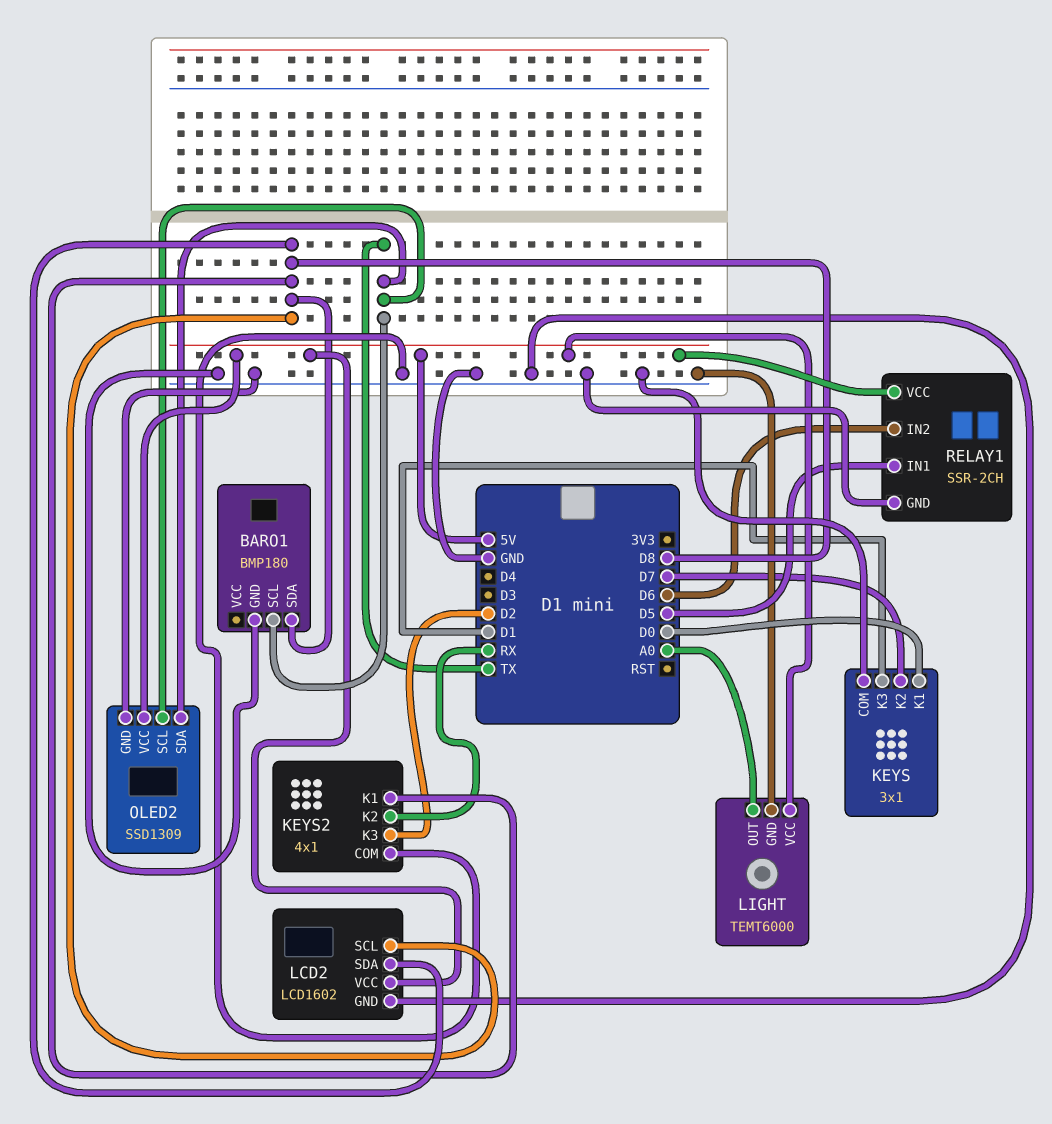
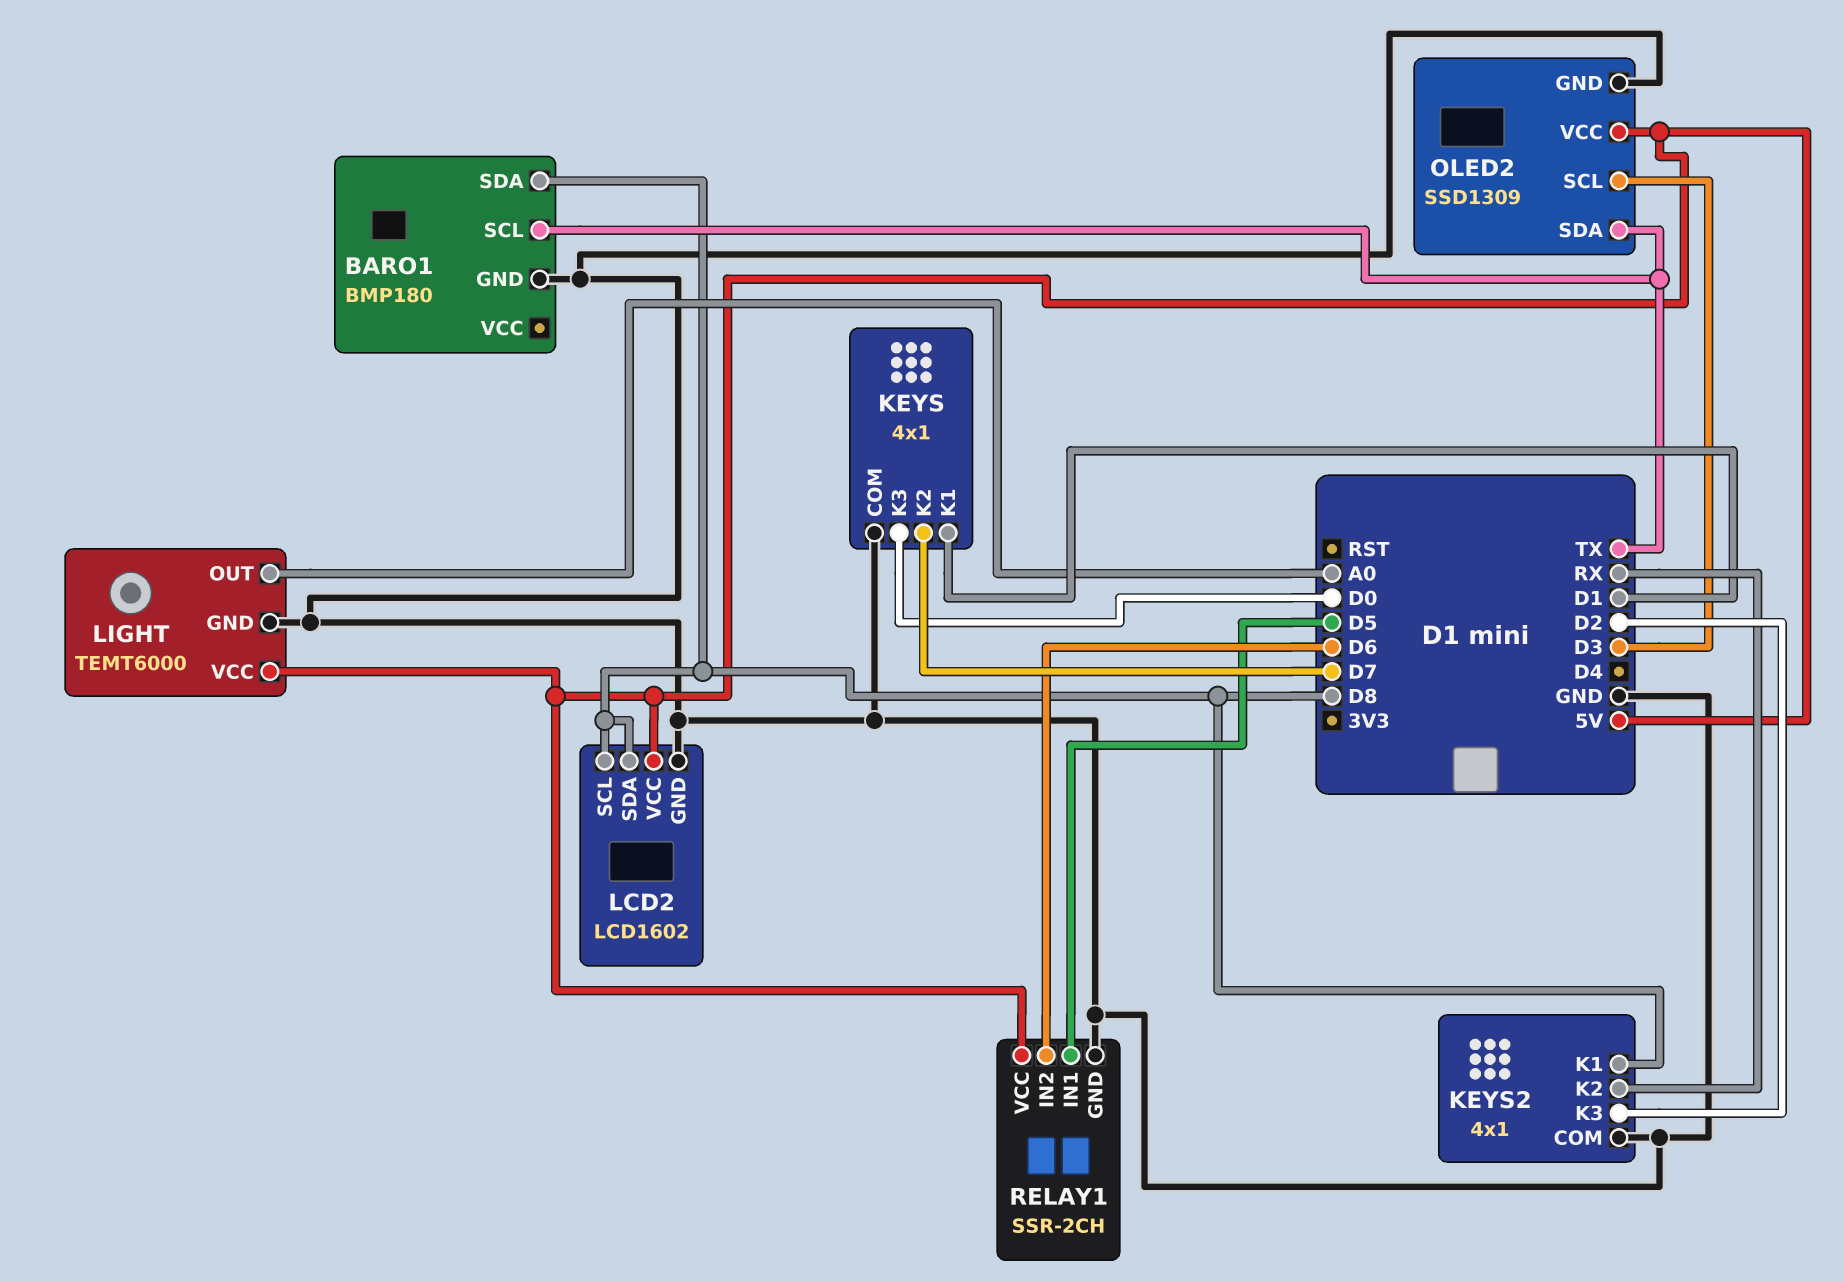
KEYS: 3x1 -> 4x1
KEYS pin K1: D0 -> D1
KEYS pin K3: D1 -> D0
OLED2 pin SCL: TX -> D3

